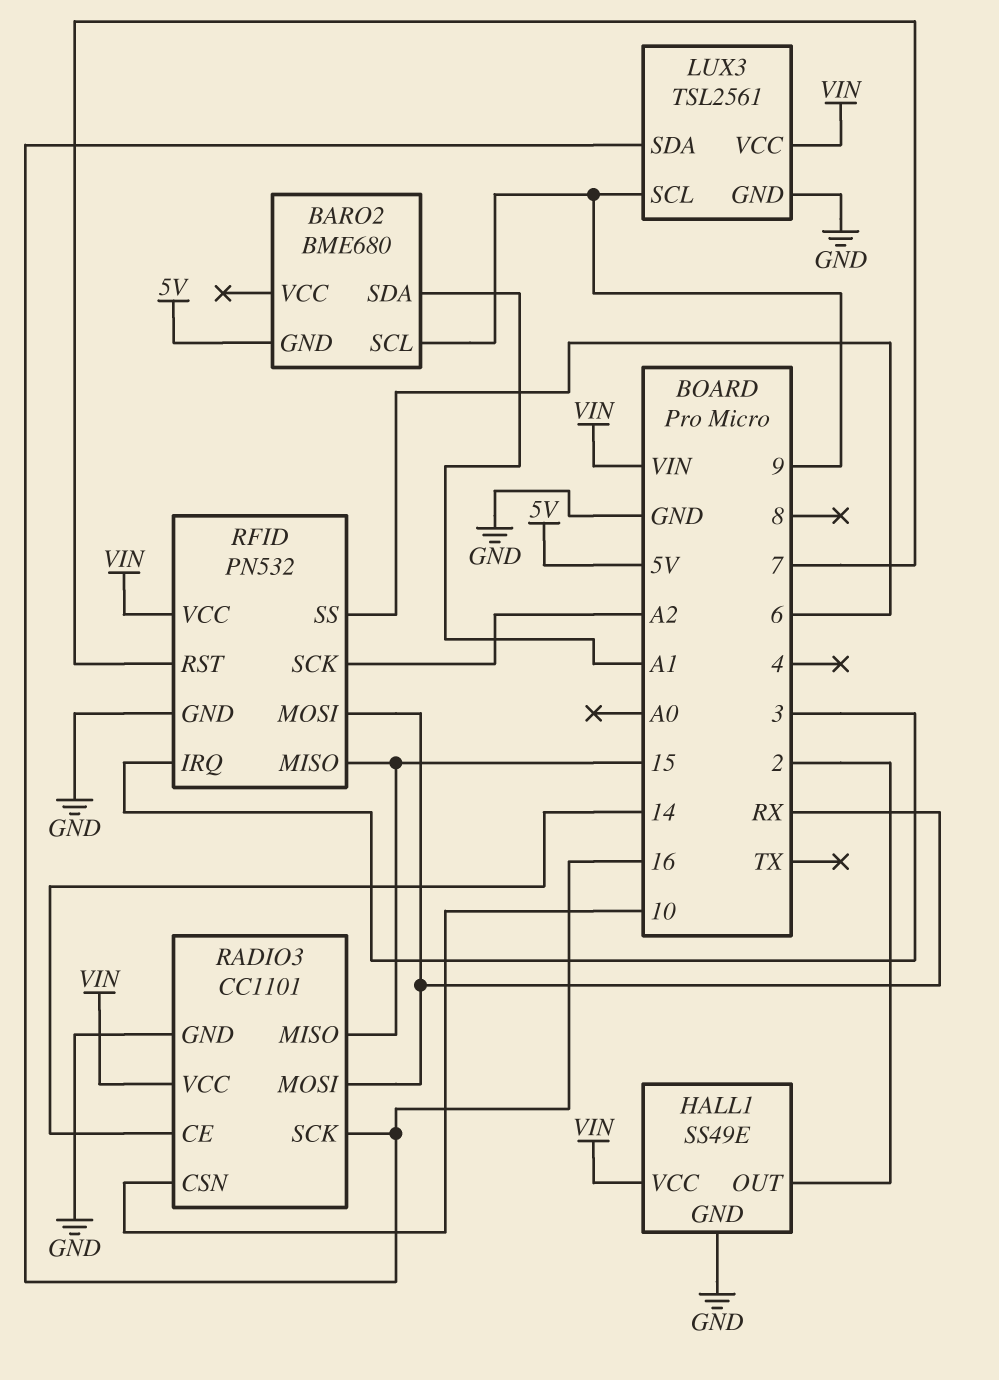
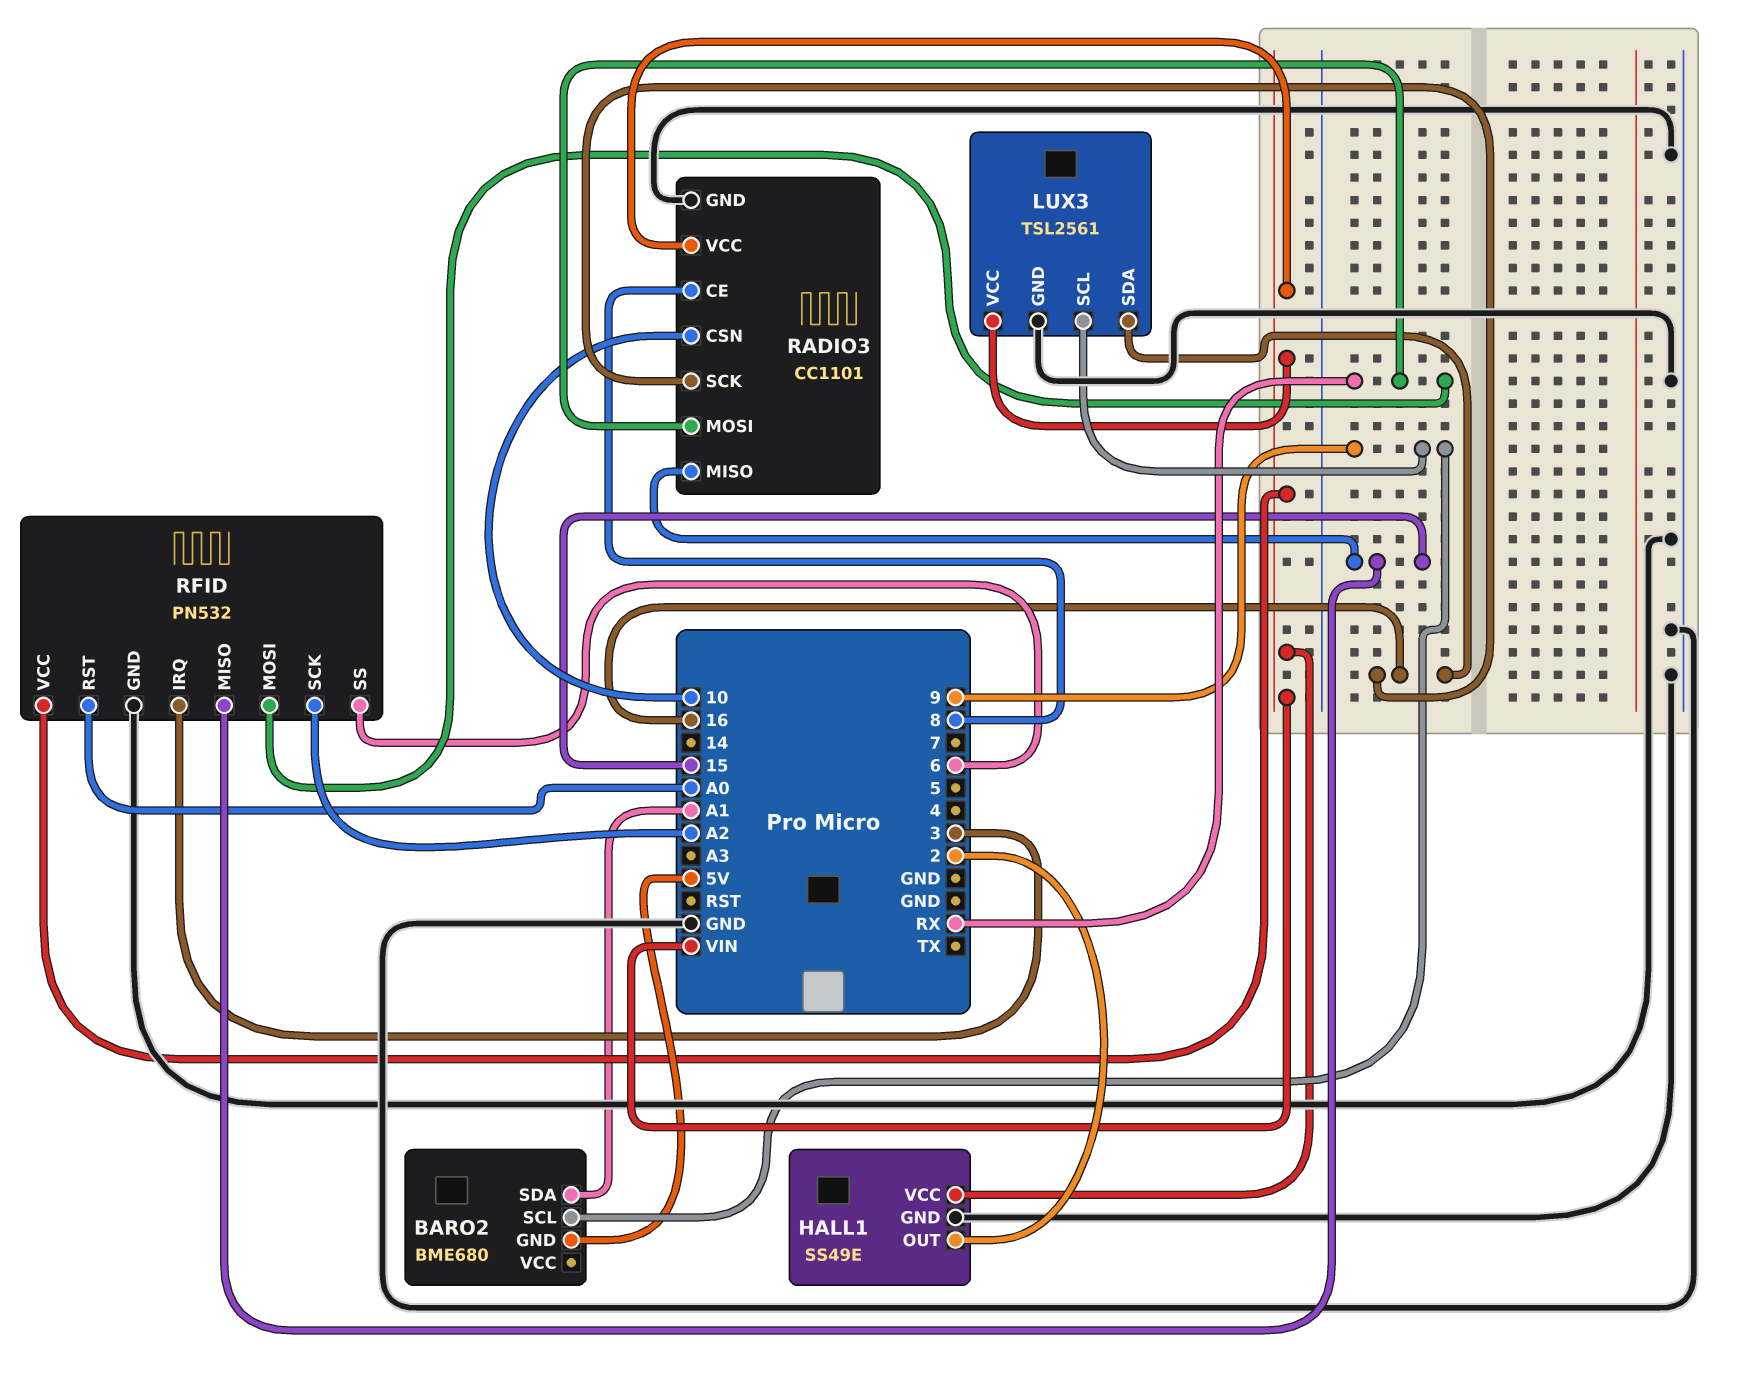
RADIO3 pin CE: 14 -> 8
RFID pin RST: 7 -> A0

